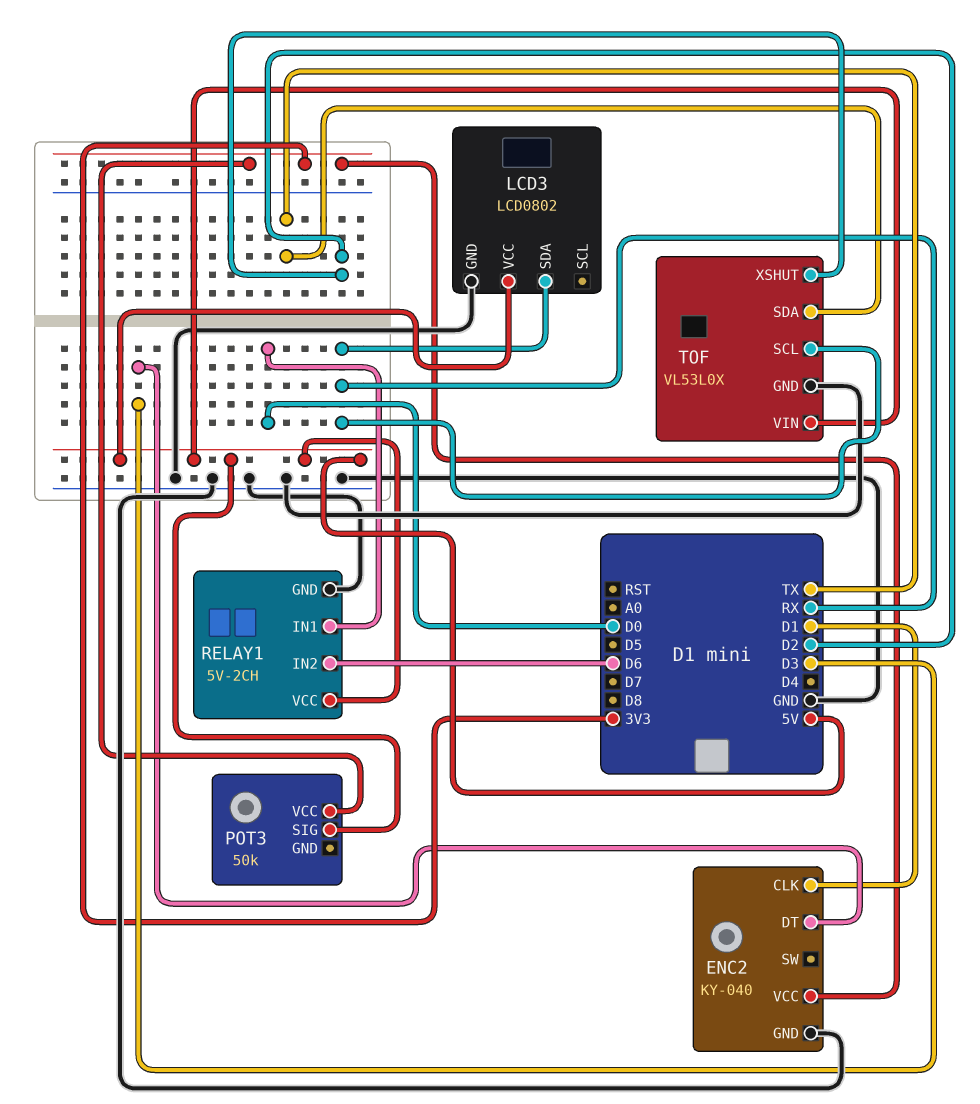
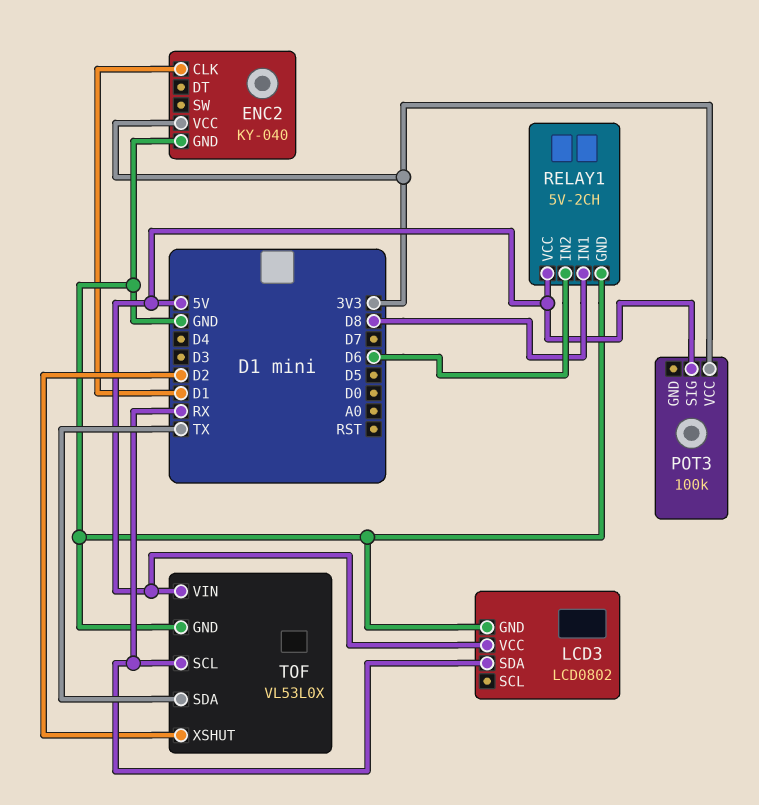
ENC2 pin DT: D3 -> none
POT3: 50k -> 100k
RELAY1 pin IN1: D0 -> D8

